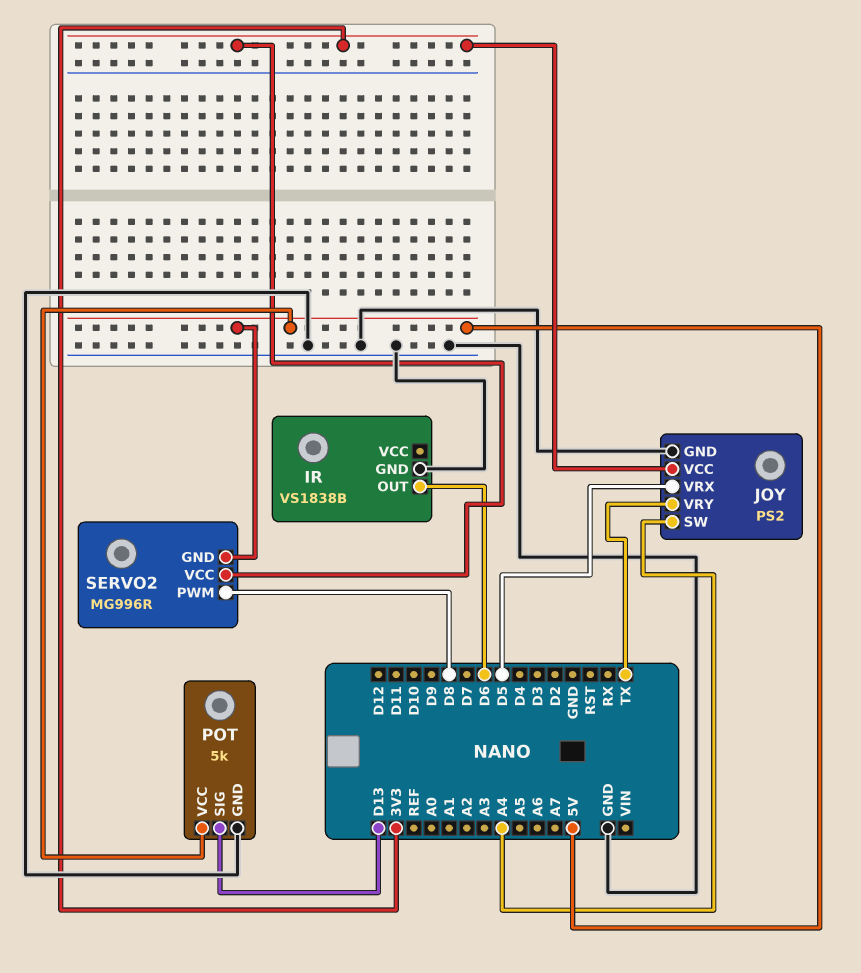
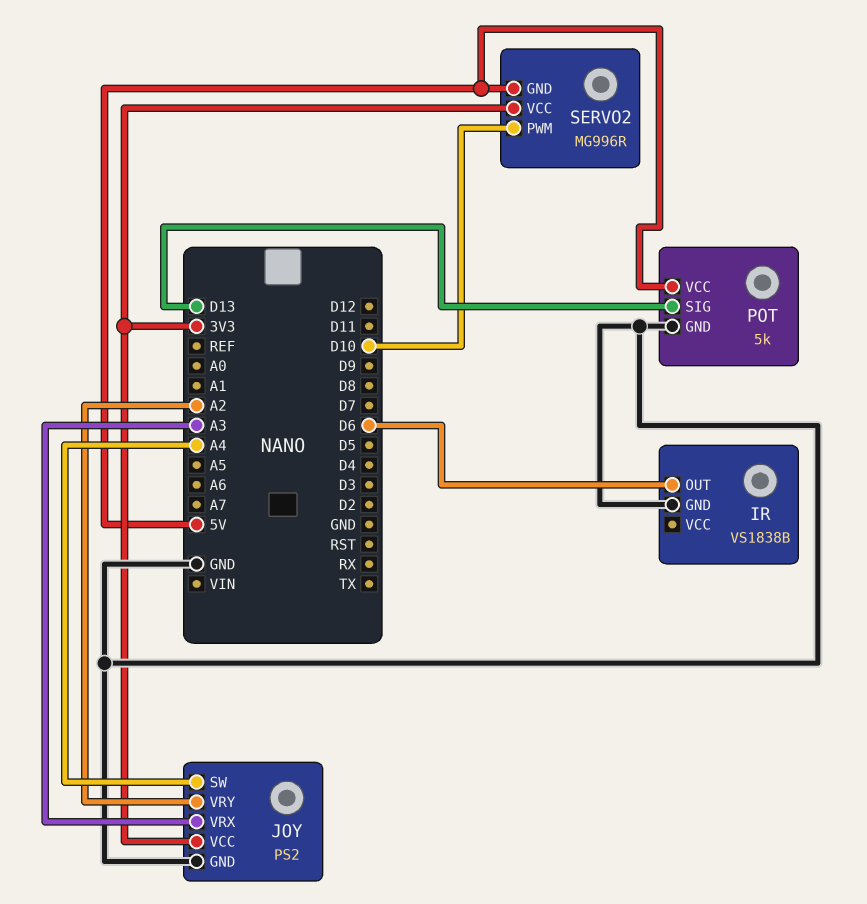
JOY pin VRX: D5 -> A3
JOY pin VRY: TX -> A2
SERVO2 pin PWM: D8 -> D10

